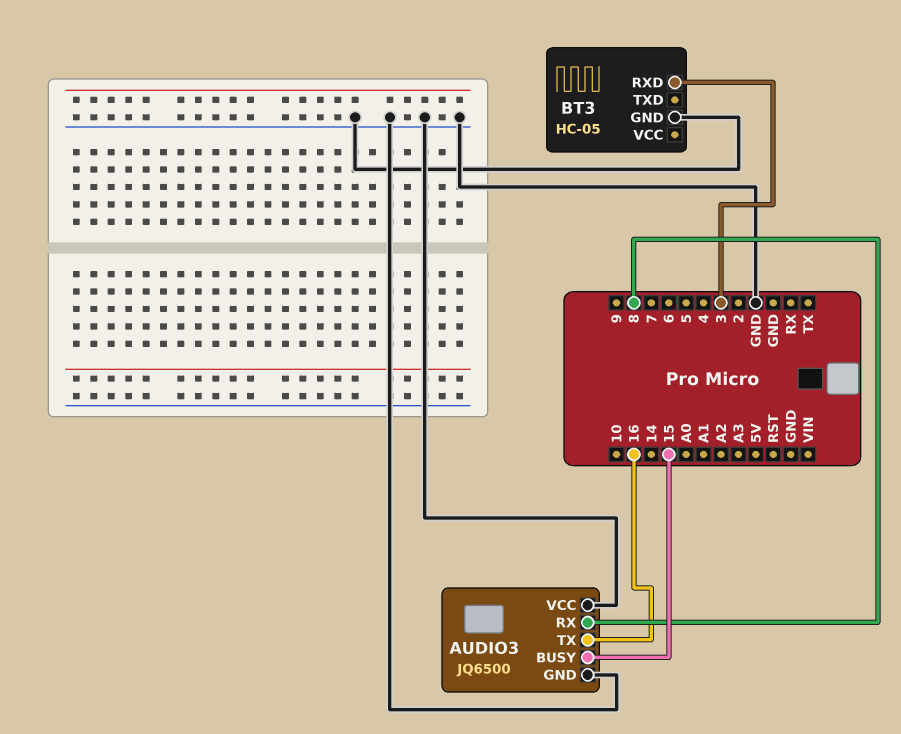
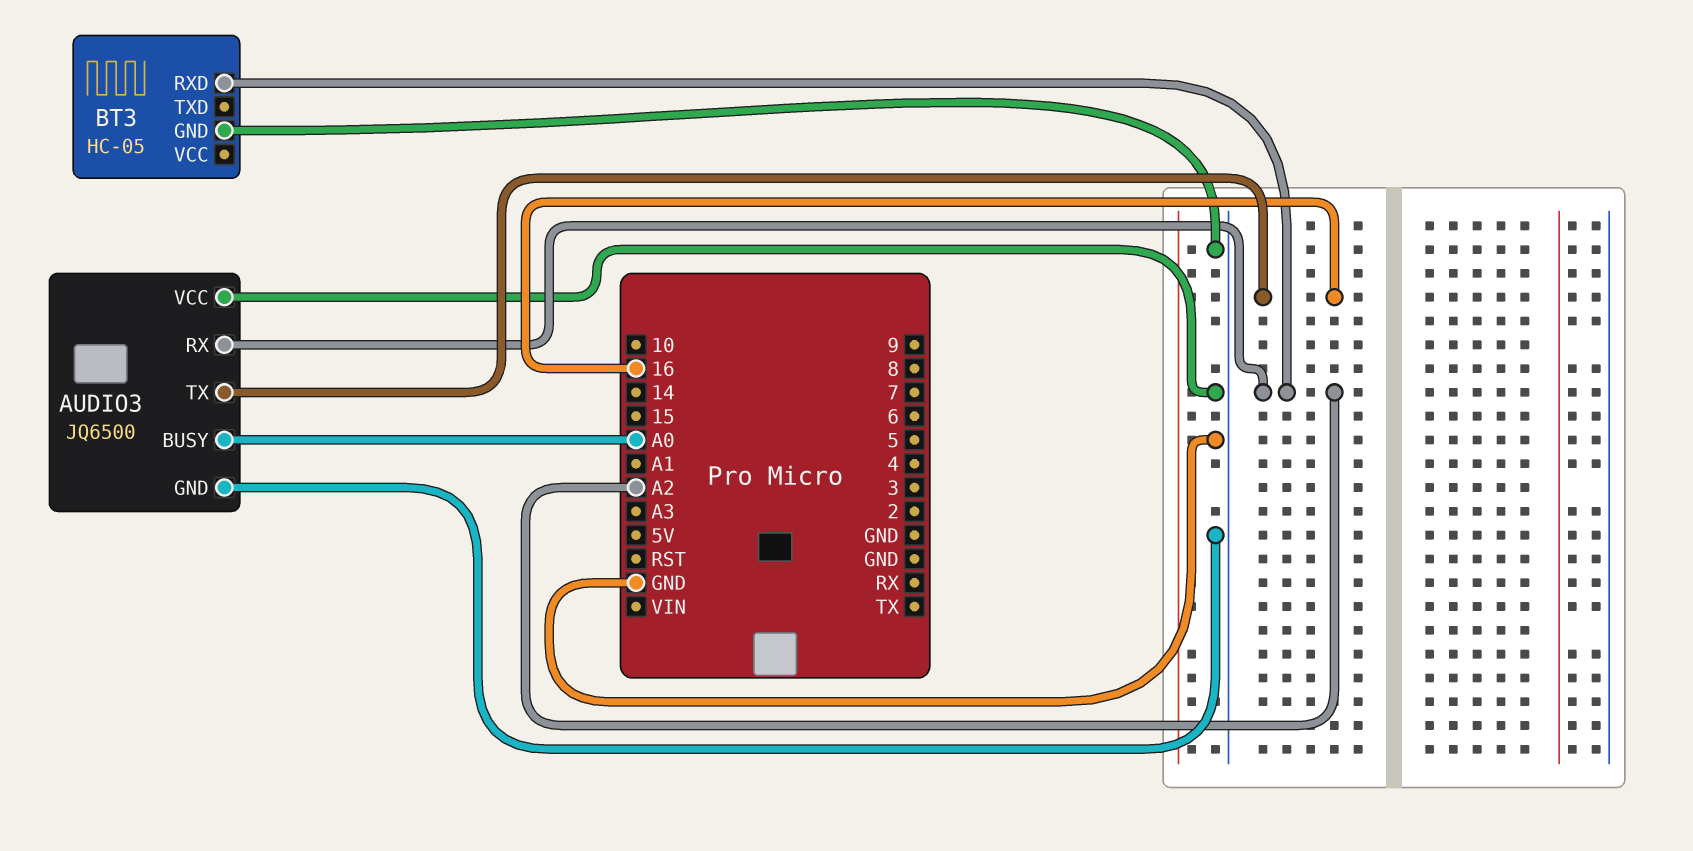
AUDIO3 pin BUSY: 15 -> A0
AUDIO3 pin RX: 8 -> A2
BT3 pin RXD: 3 -> A2

